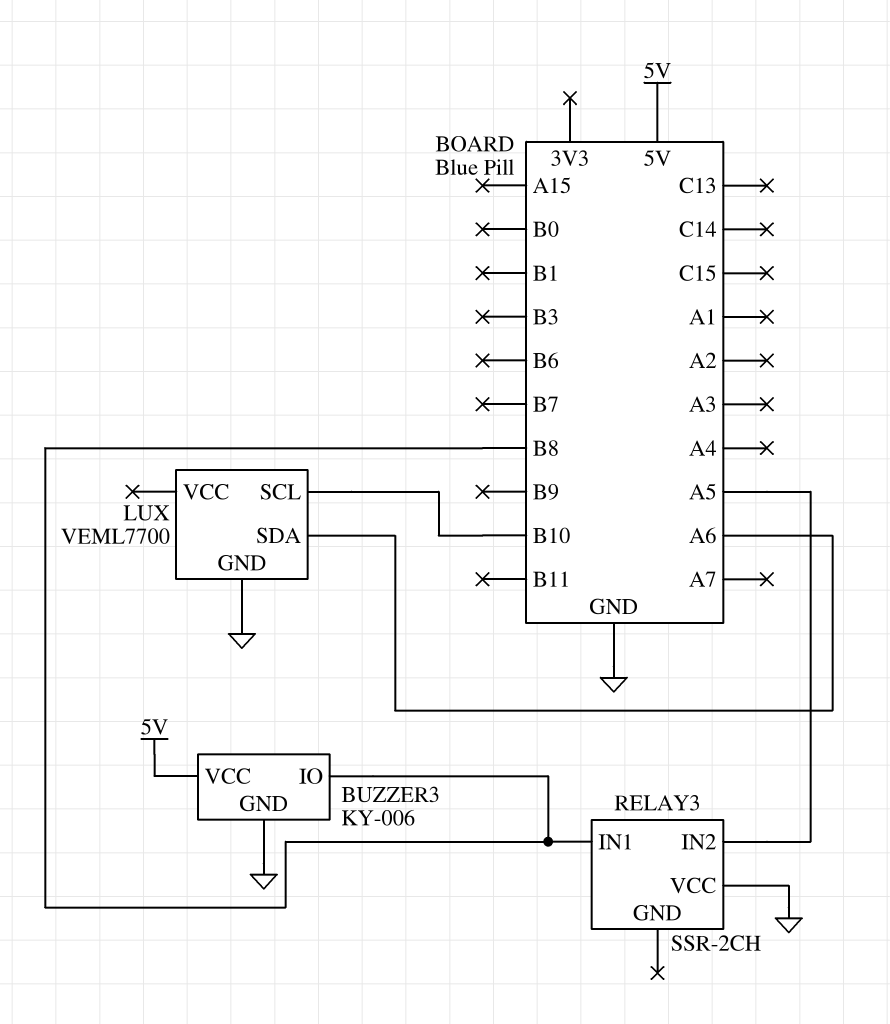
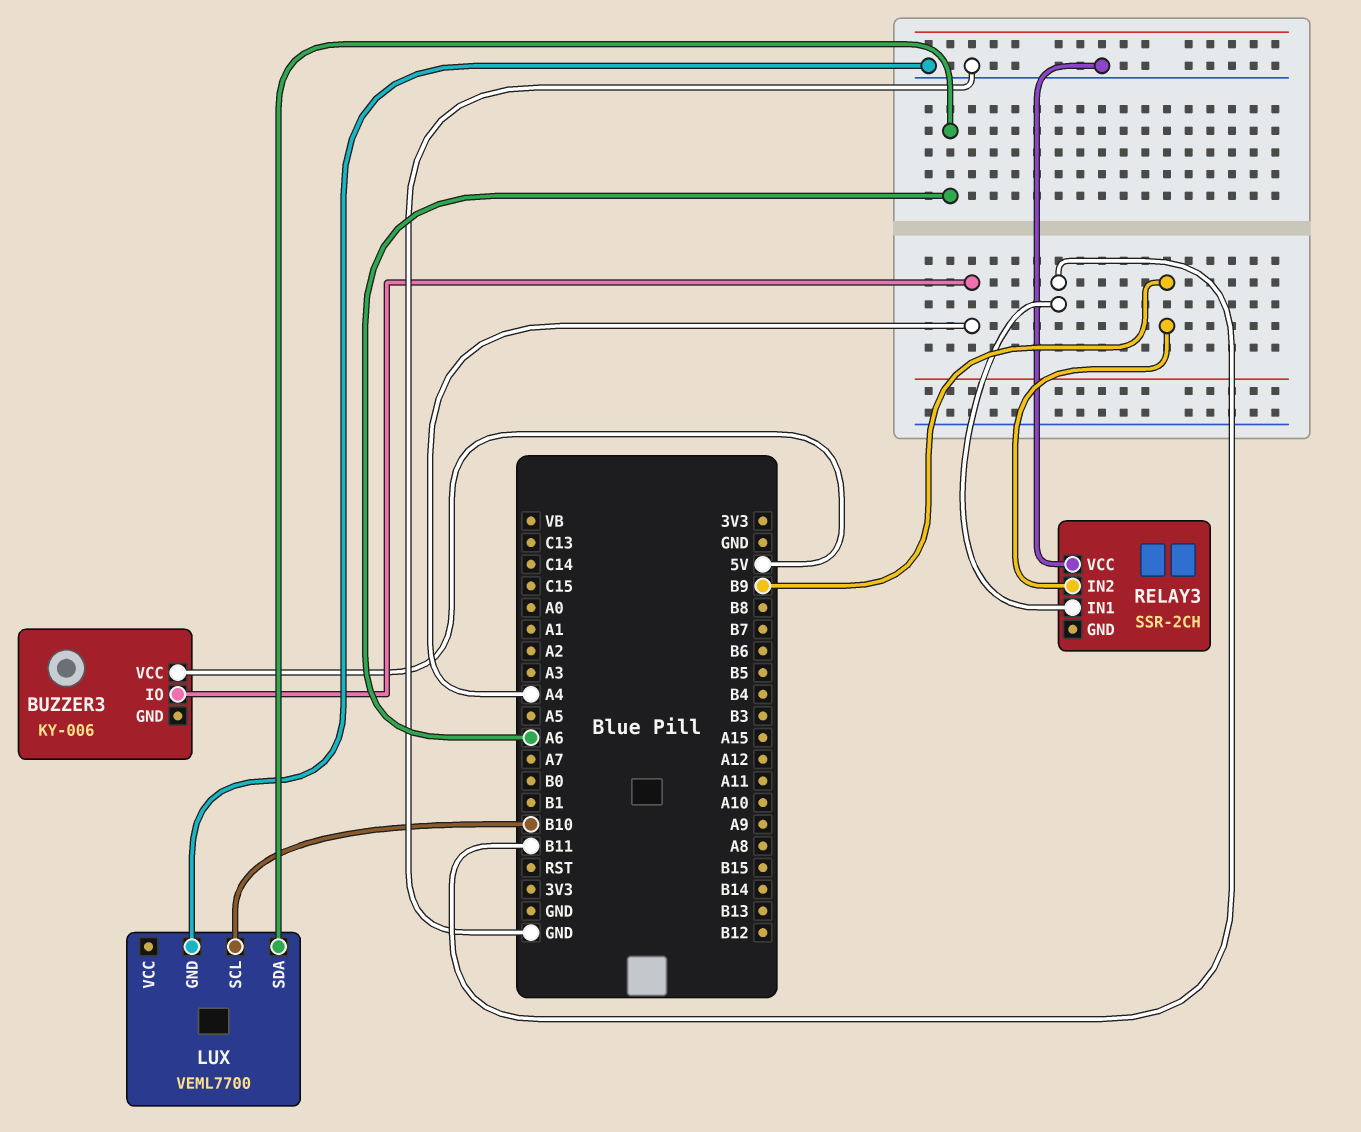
BUZZER3 pin GND: GND -> none
BUZZER3 pin IO: B8 -> A4
RELAY3 pin IN1: B8 -> B11
RELAY3 pin IN2: A5 -> B9

